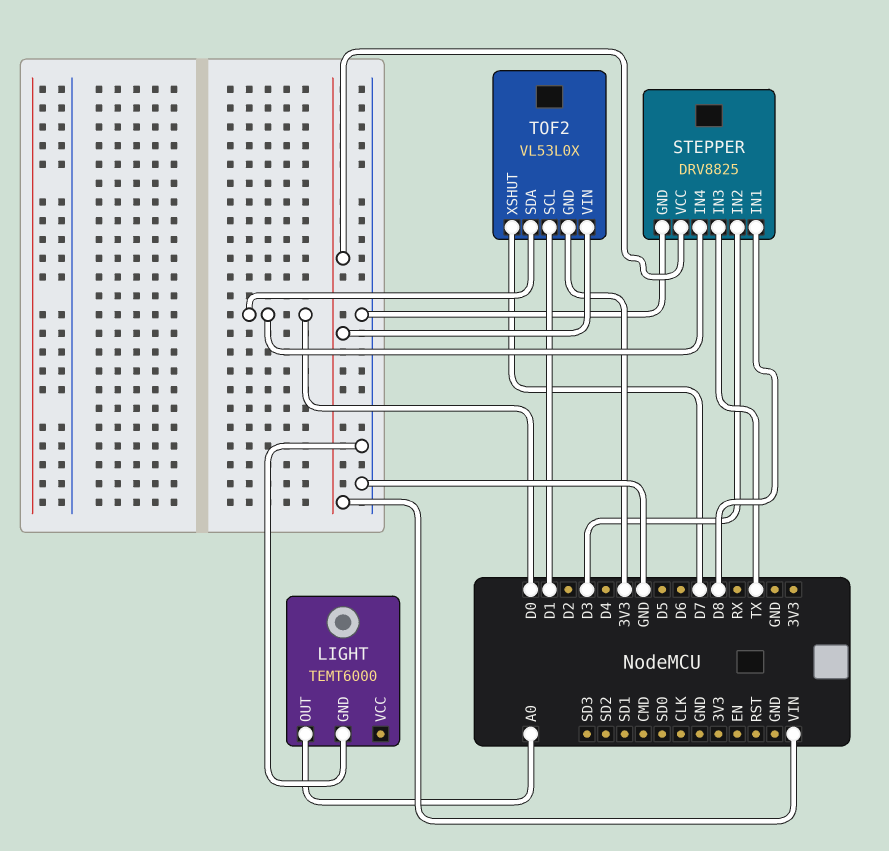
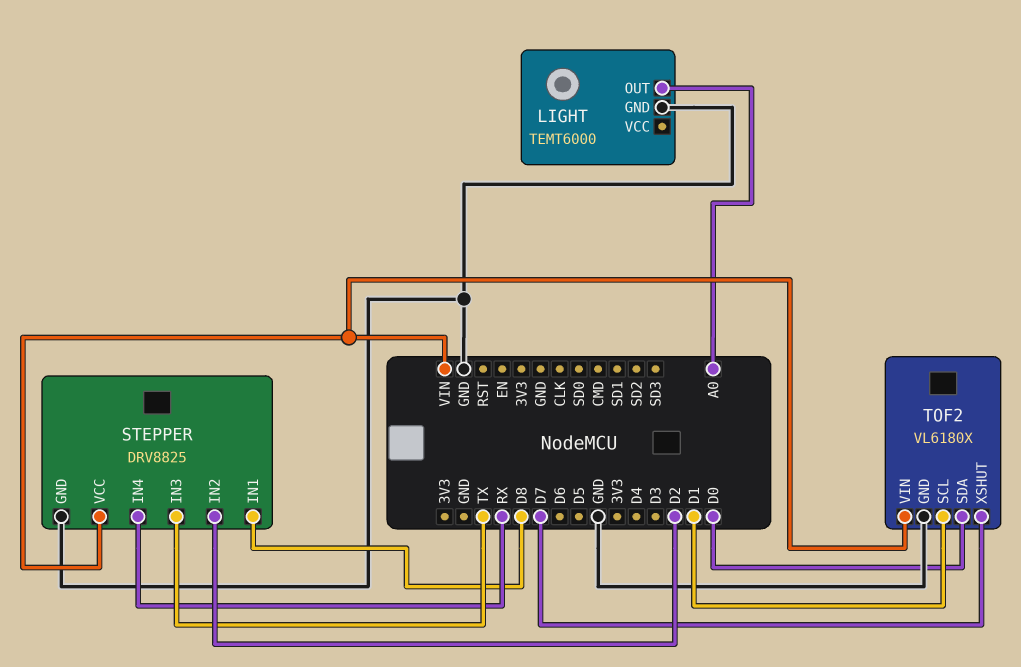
STEPPER pin IN2: D3 -> D2
STEPPER pin IN4: D0 -> RX
TOF2: VL53L0X -> VL6180X
TOF2 pin GND: 3V3 -> GND

